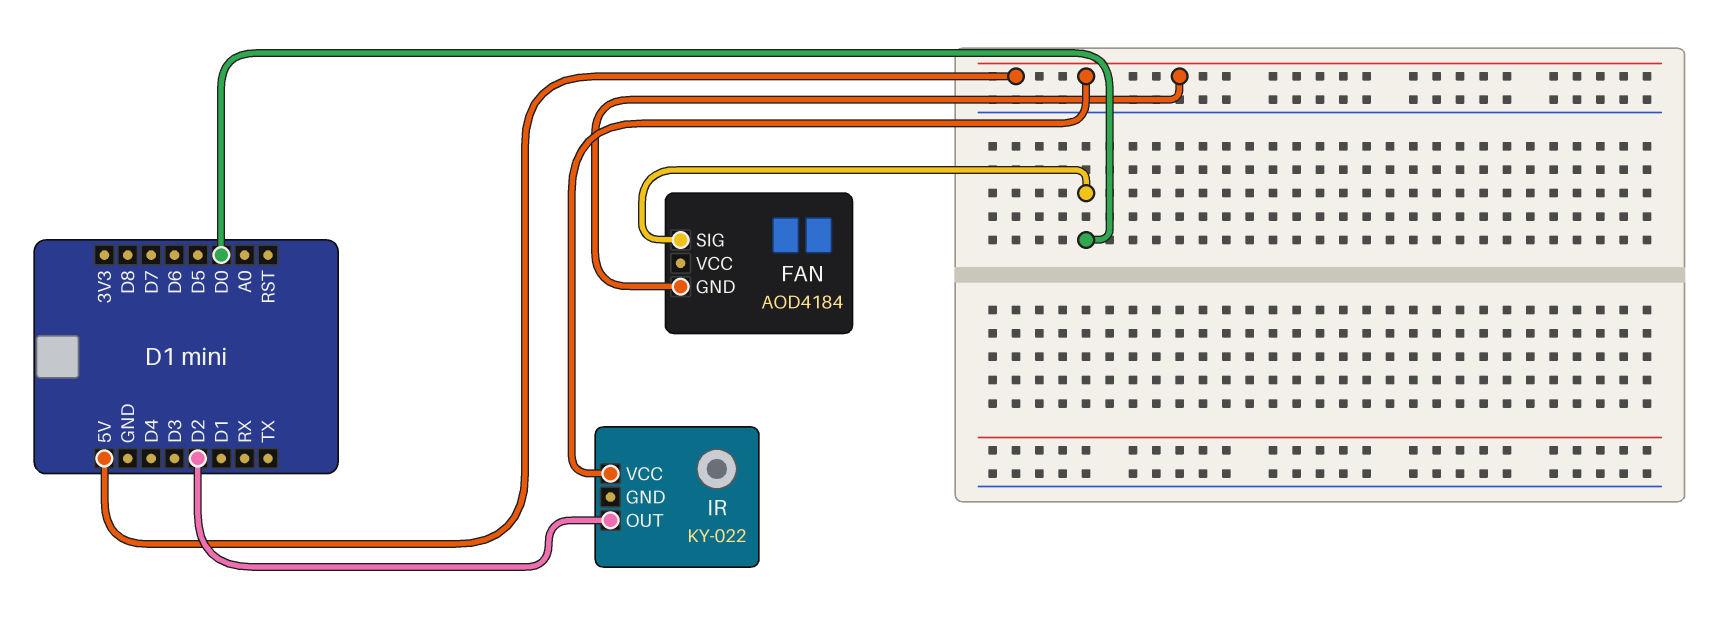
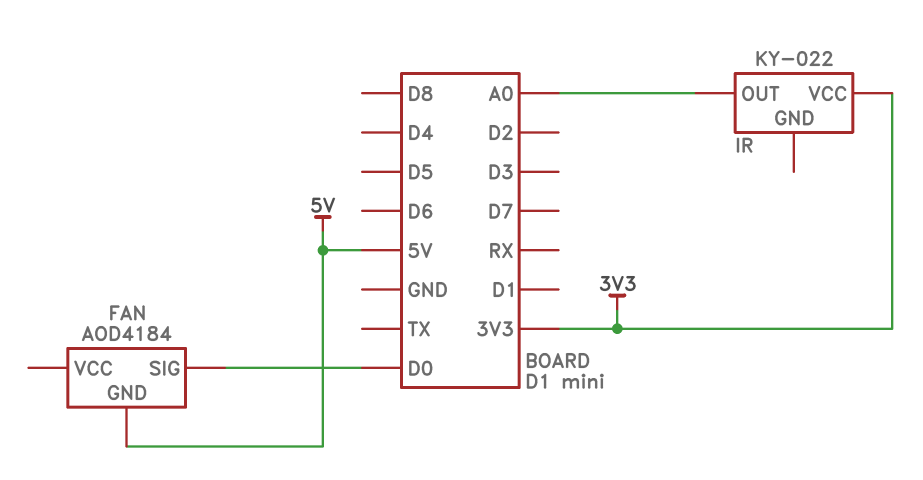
IR pin OUT: D2 -> A0
IR pin VCC: 5V -> 3V3

